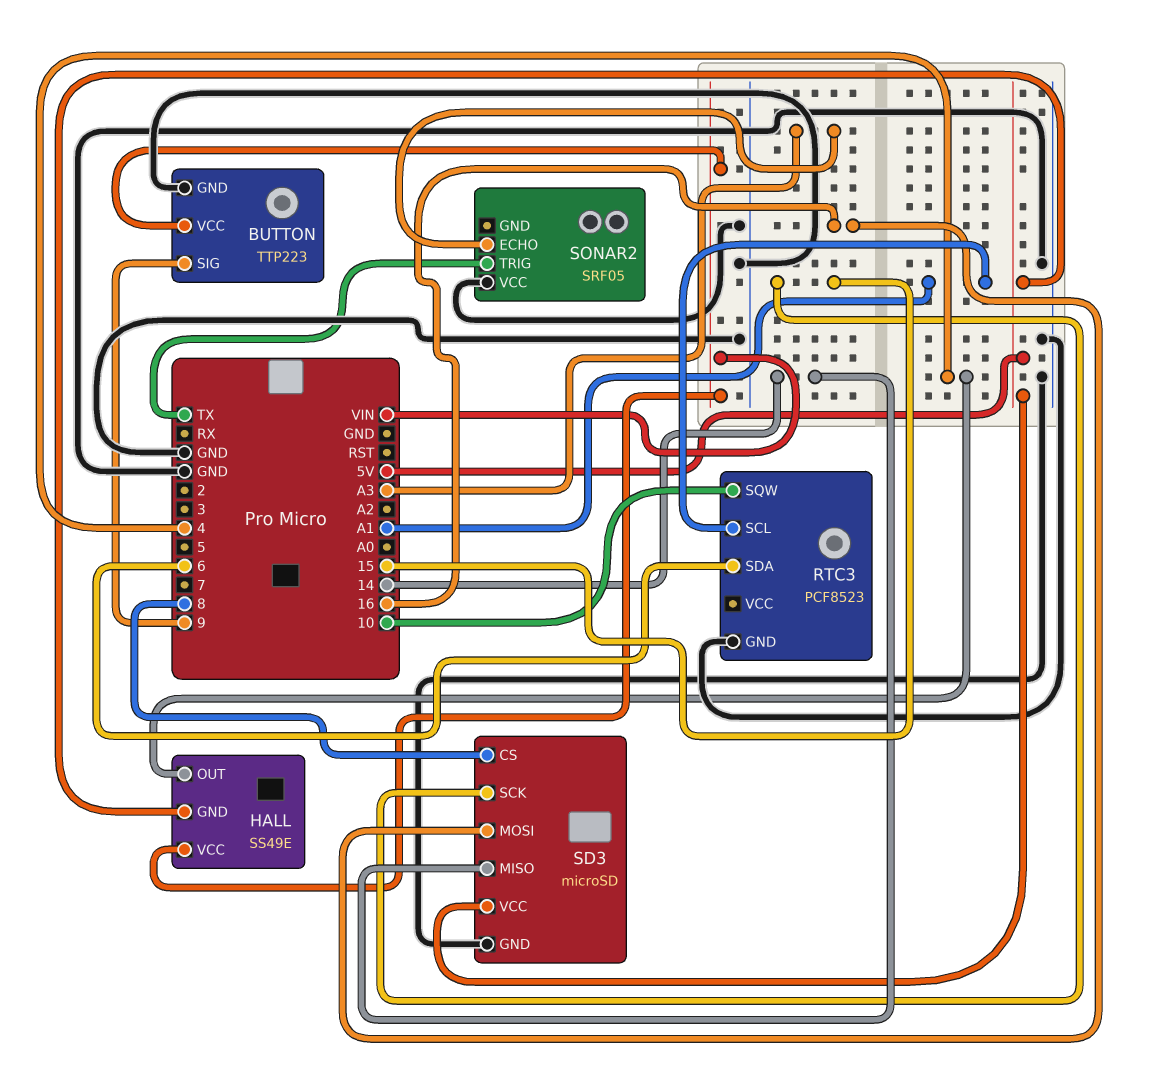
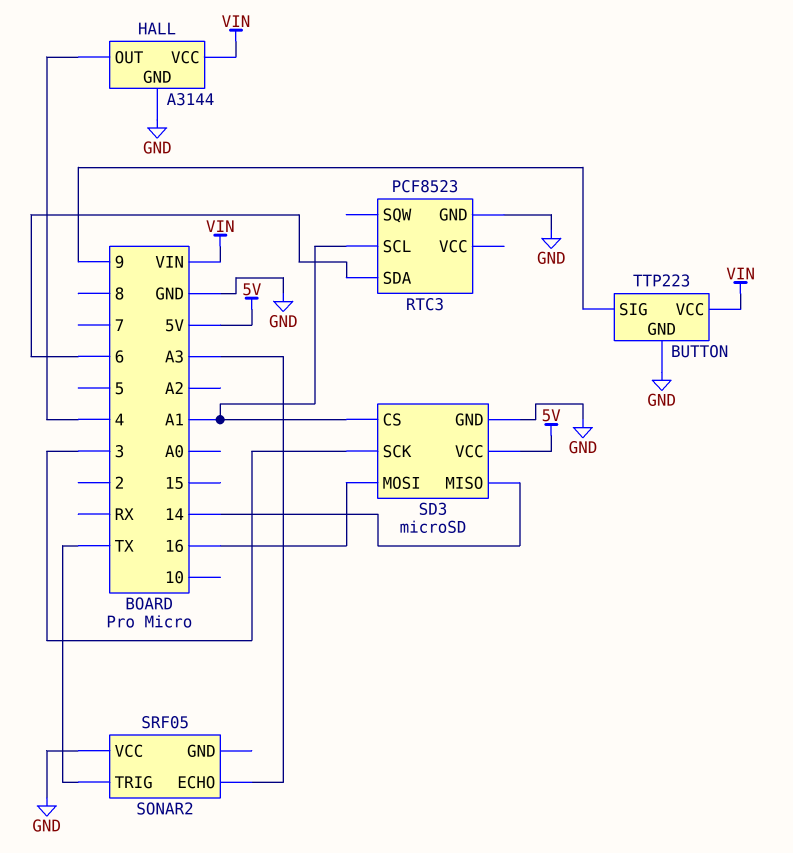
HALL: SS49E -> A3144
HALL pin GND: 5V -> GND
RTC3 pin SQW: 10 -> none
SD3 pin CS: 8 -> A1
SD3 pin SCK: 15 -> 3

